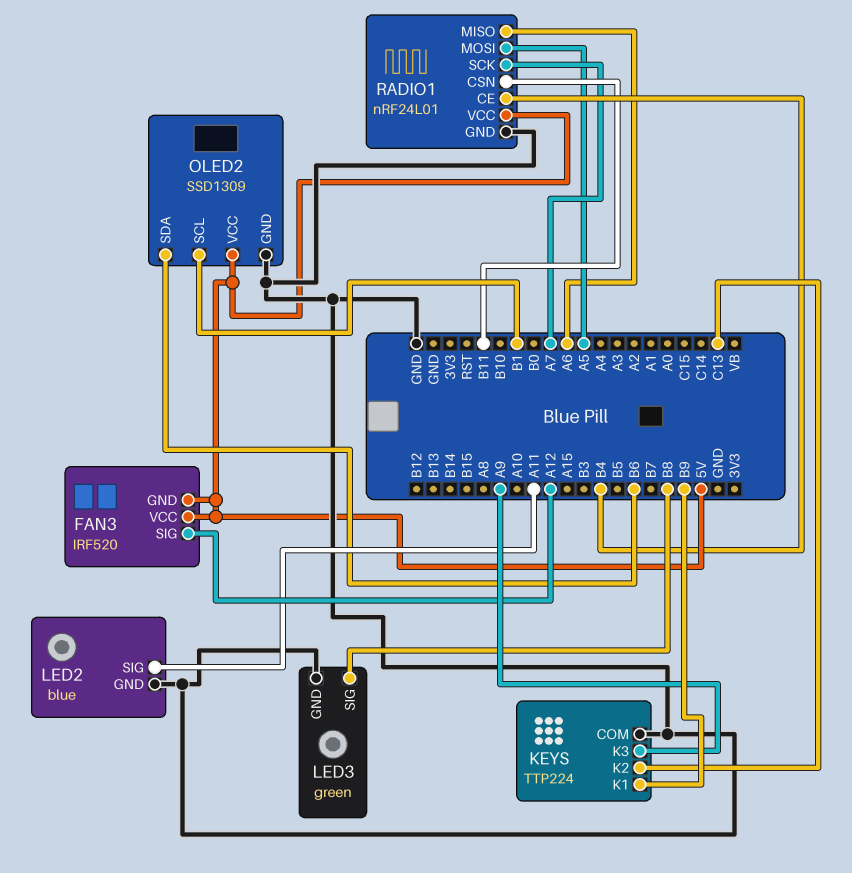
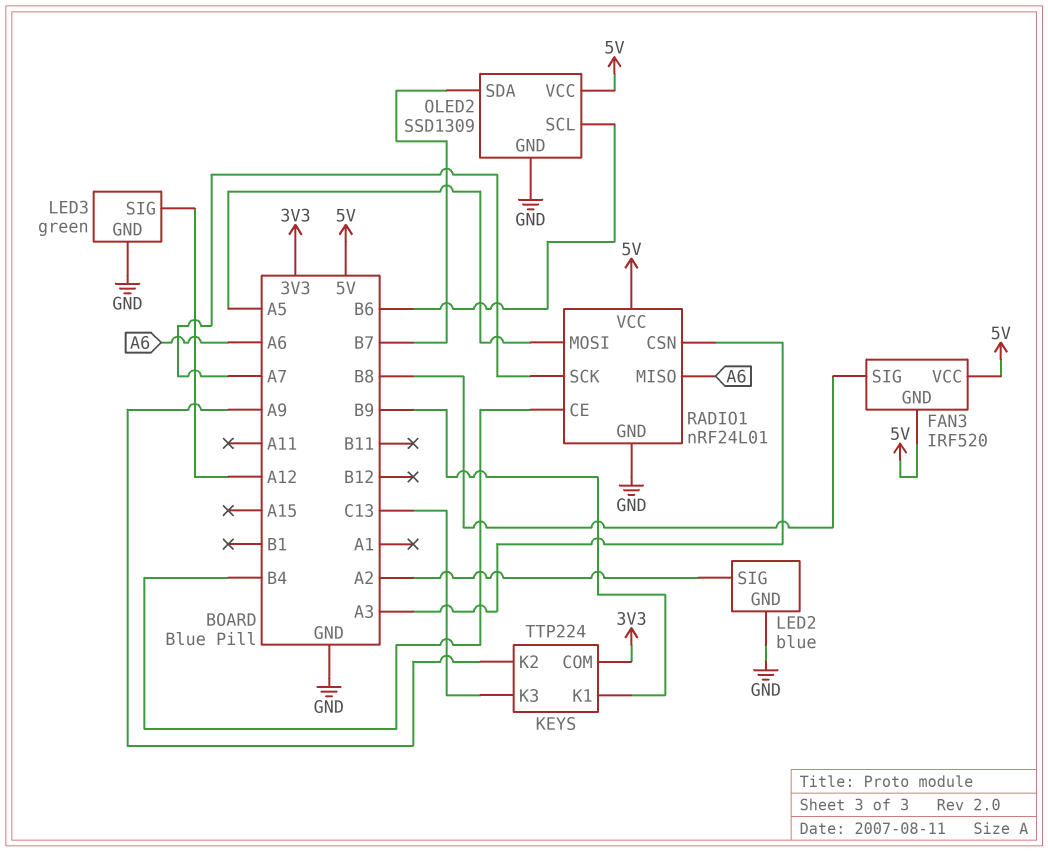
FAN3 pin SIG: A12 -> B8
KEYS pin COM: GND -> 3V3
KEYS pin K2: C13 -> A9
KEYS pin K3: A9 -> C13
LED2 pin SIG: A11 -> A2
LED3 pin SIG: B8 -> A12
OLED2 pin SCL: B1 -> B6
OLED2 pin SDA: B6 -> B7
RADIO1 pin CSN: B11 -> A3

